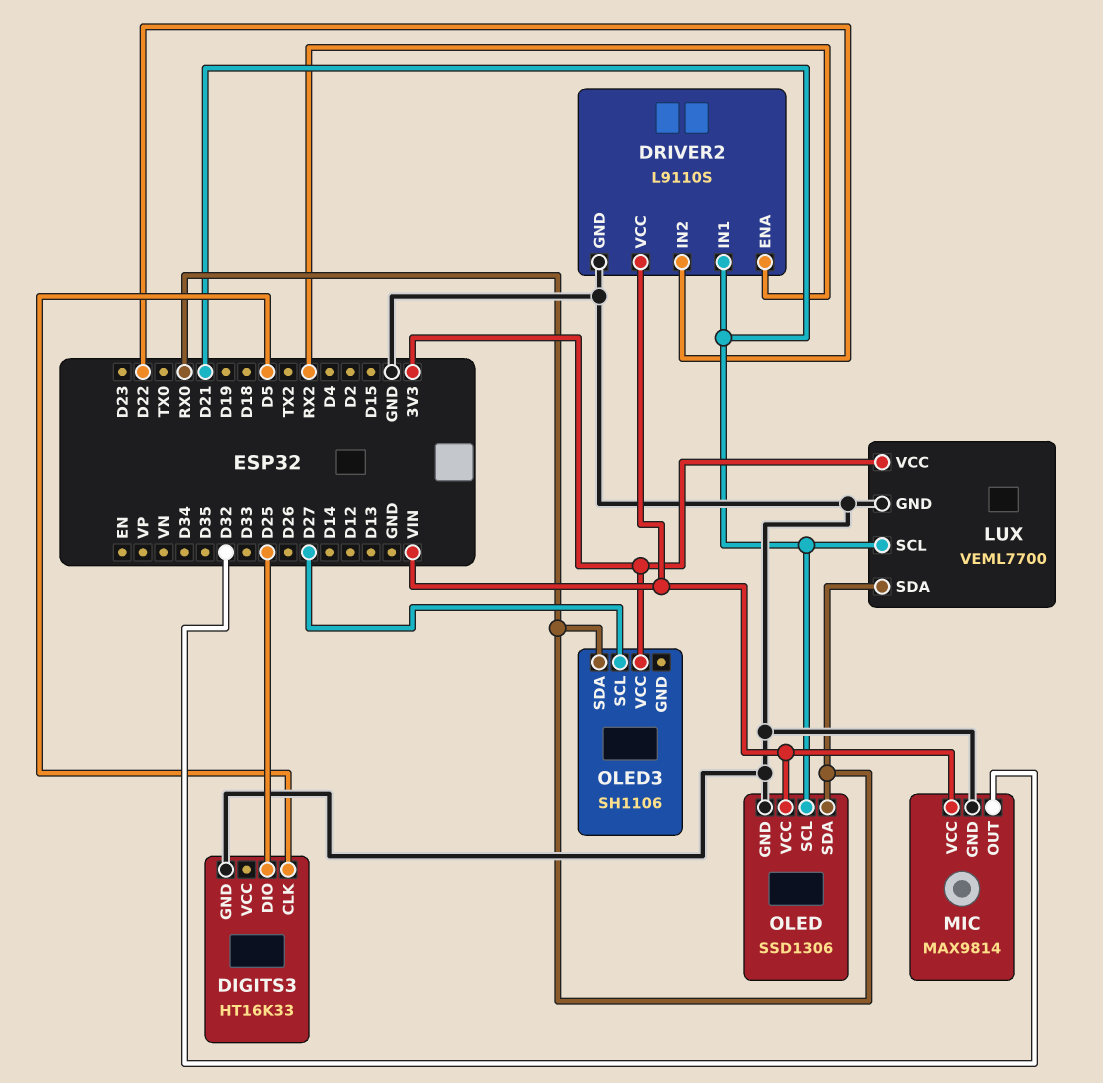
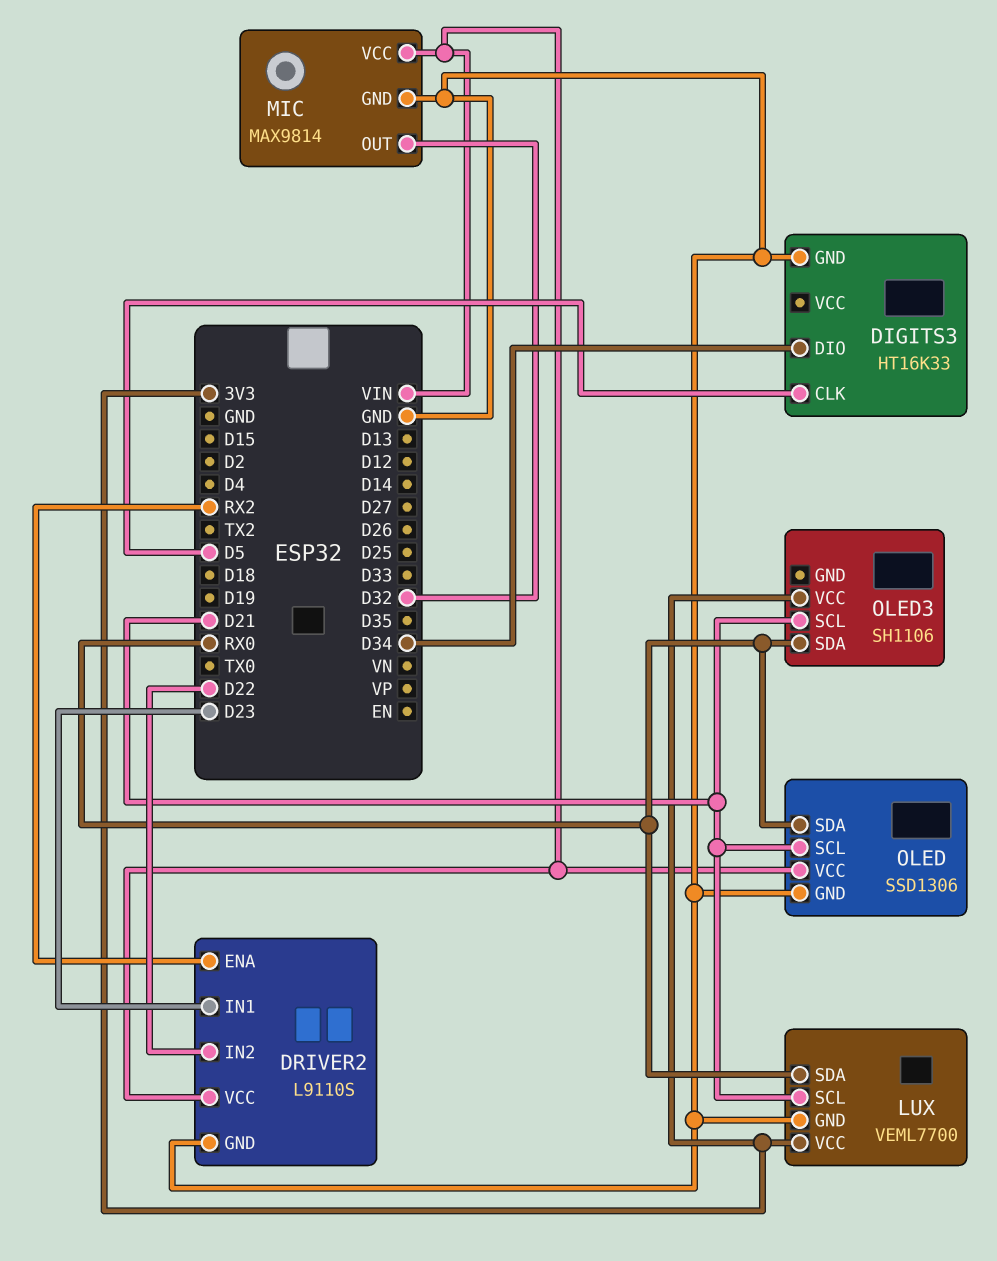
DIGITS3 pin DIO: D25 -> D34
DRIVER2 pin IN1: D21 -> D23
OLED3 pin SCL: D27 -> D21

